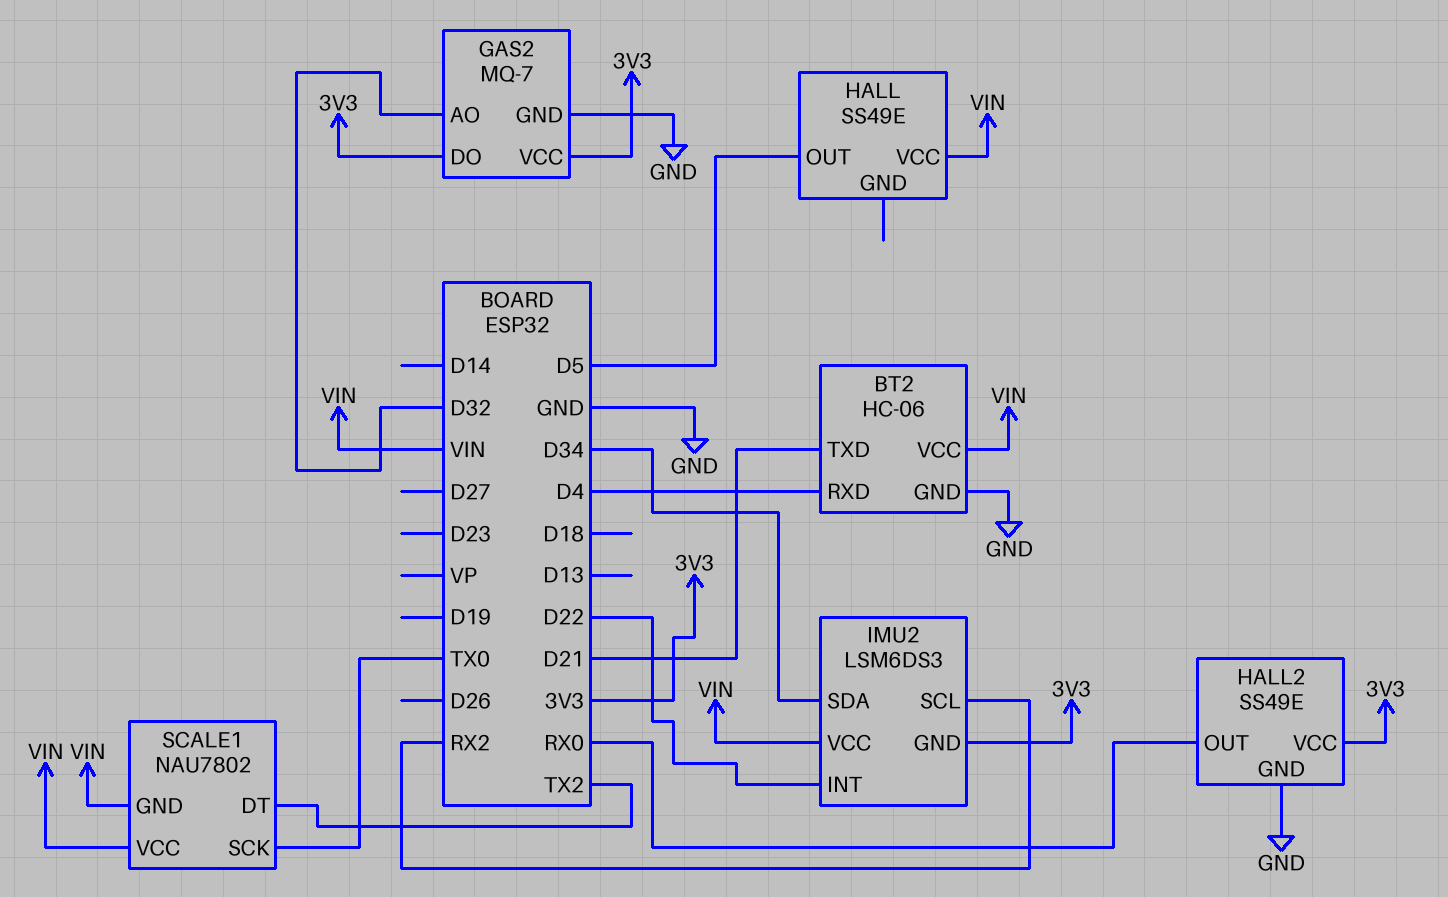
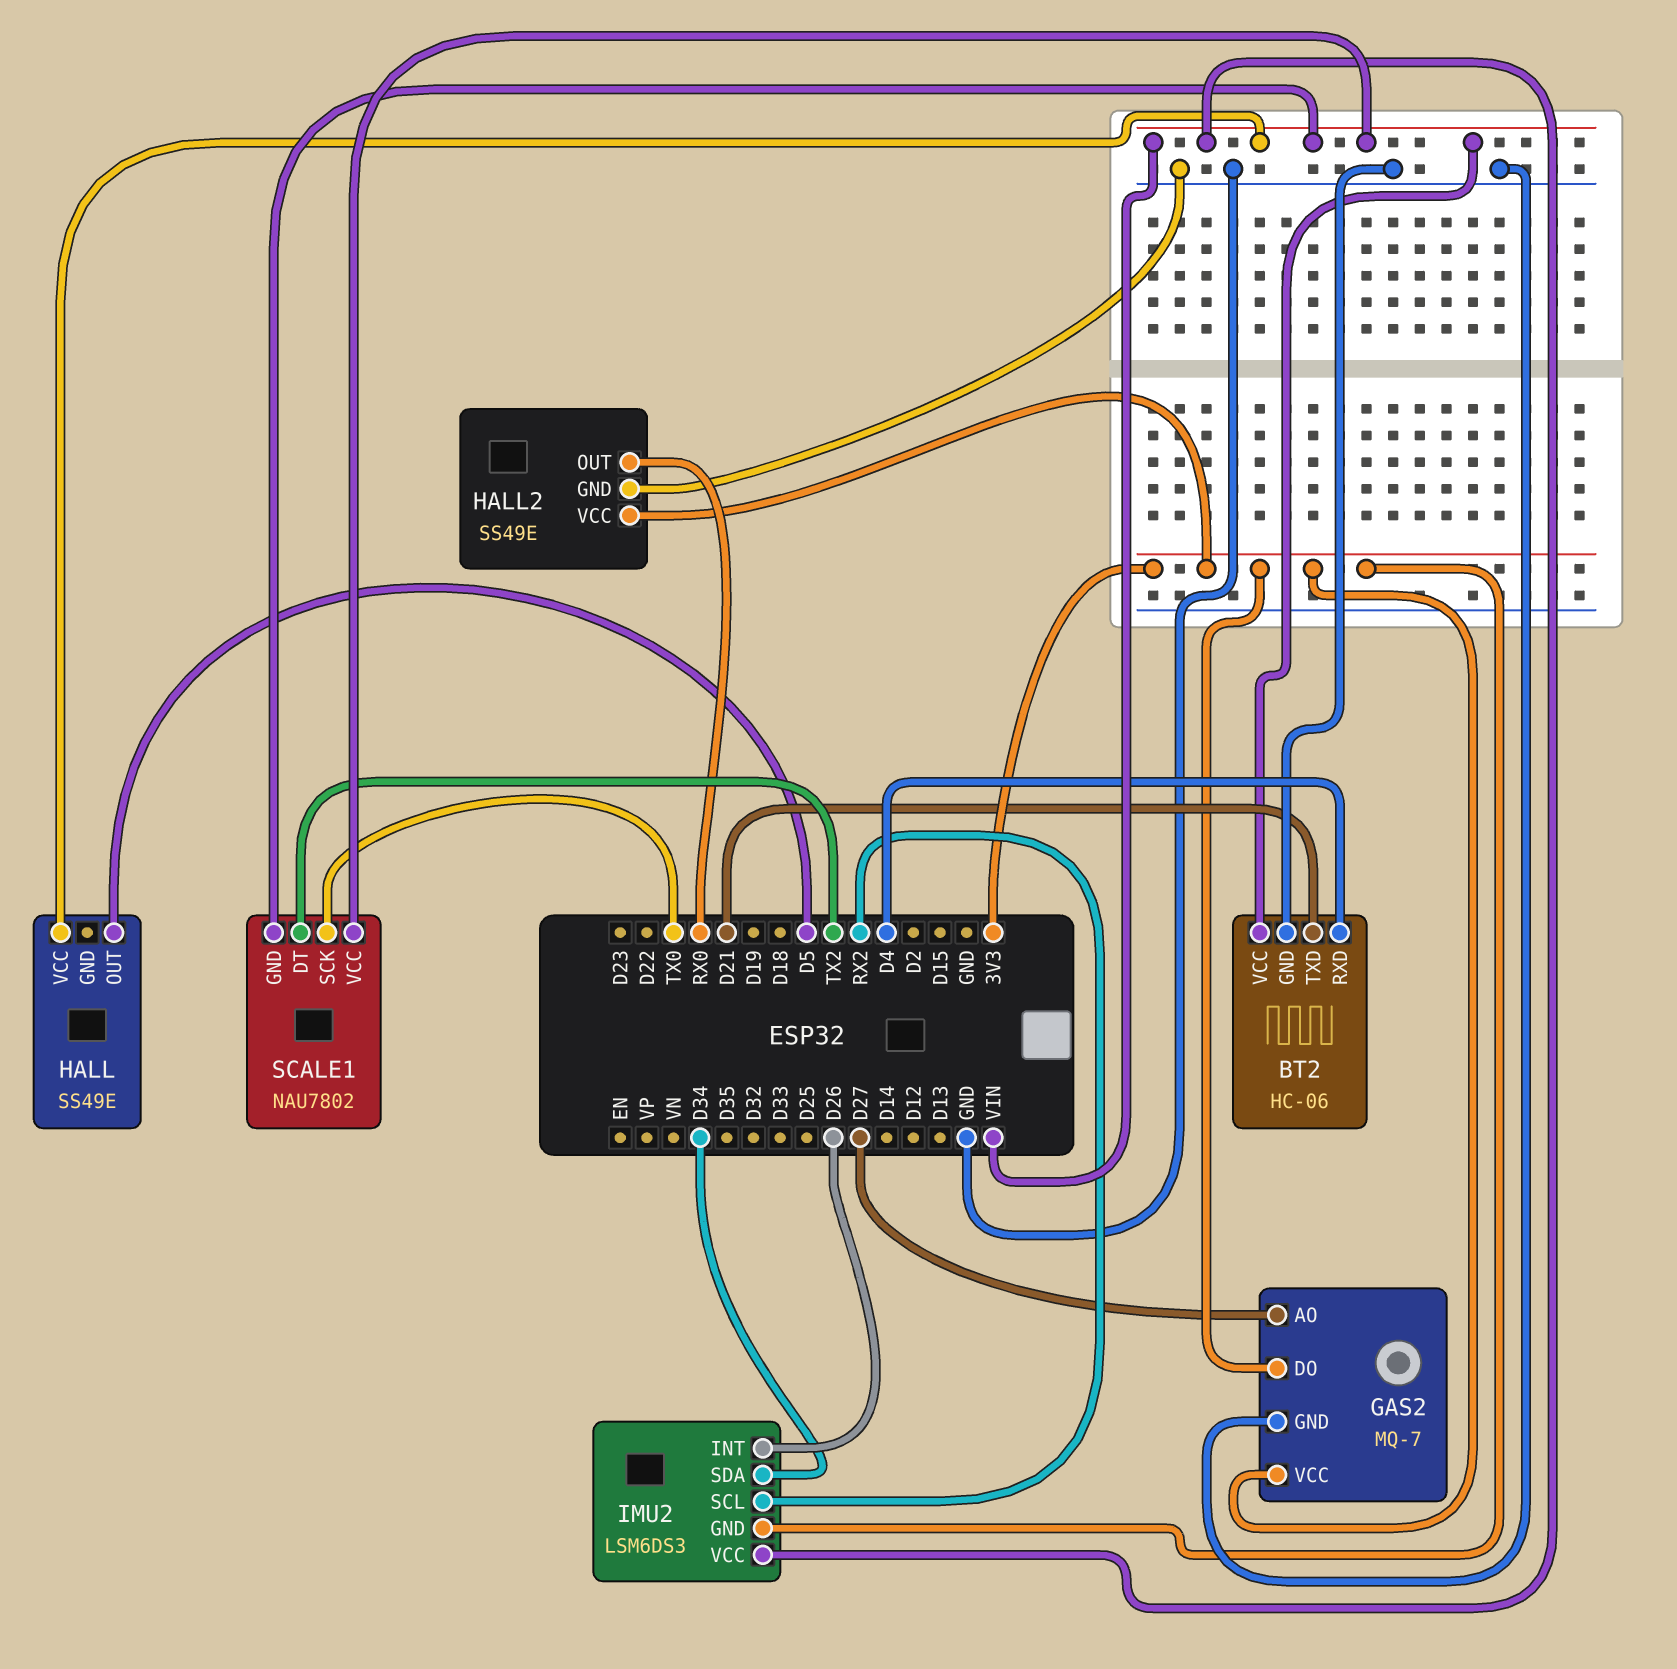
GAS2 pin AO: D32 -> D27
IMU2 pin INT: D22 -> D26

